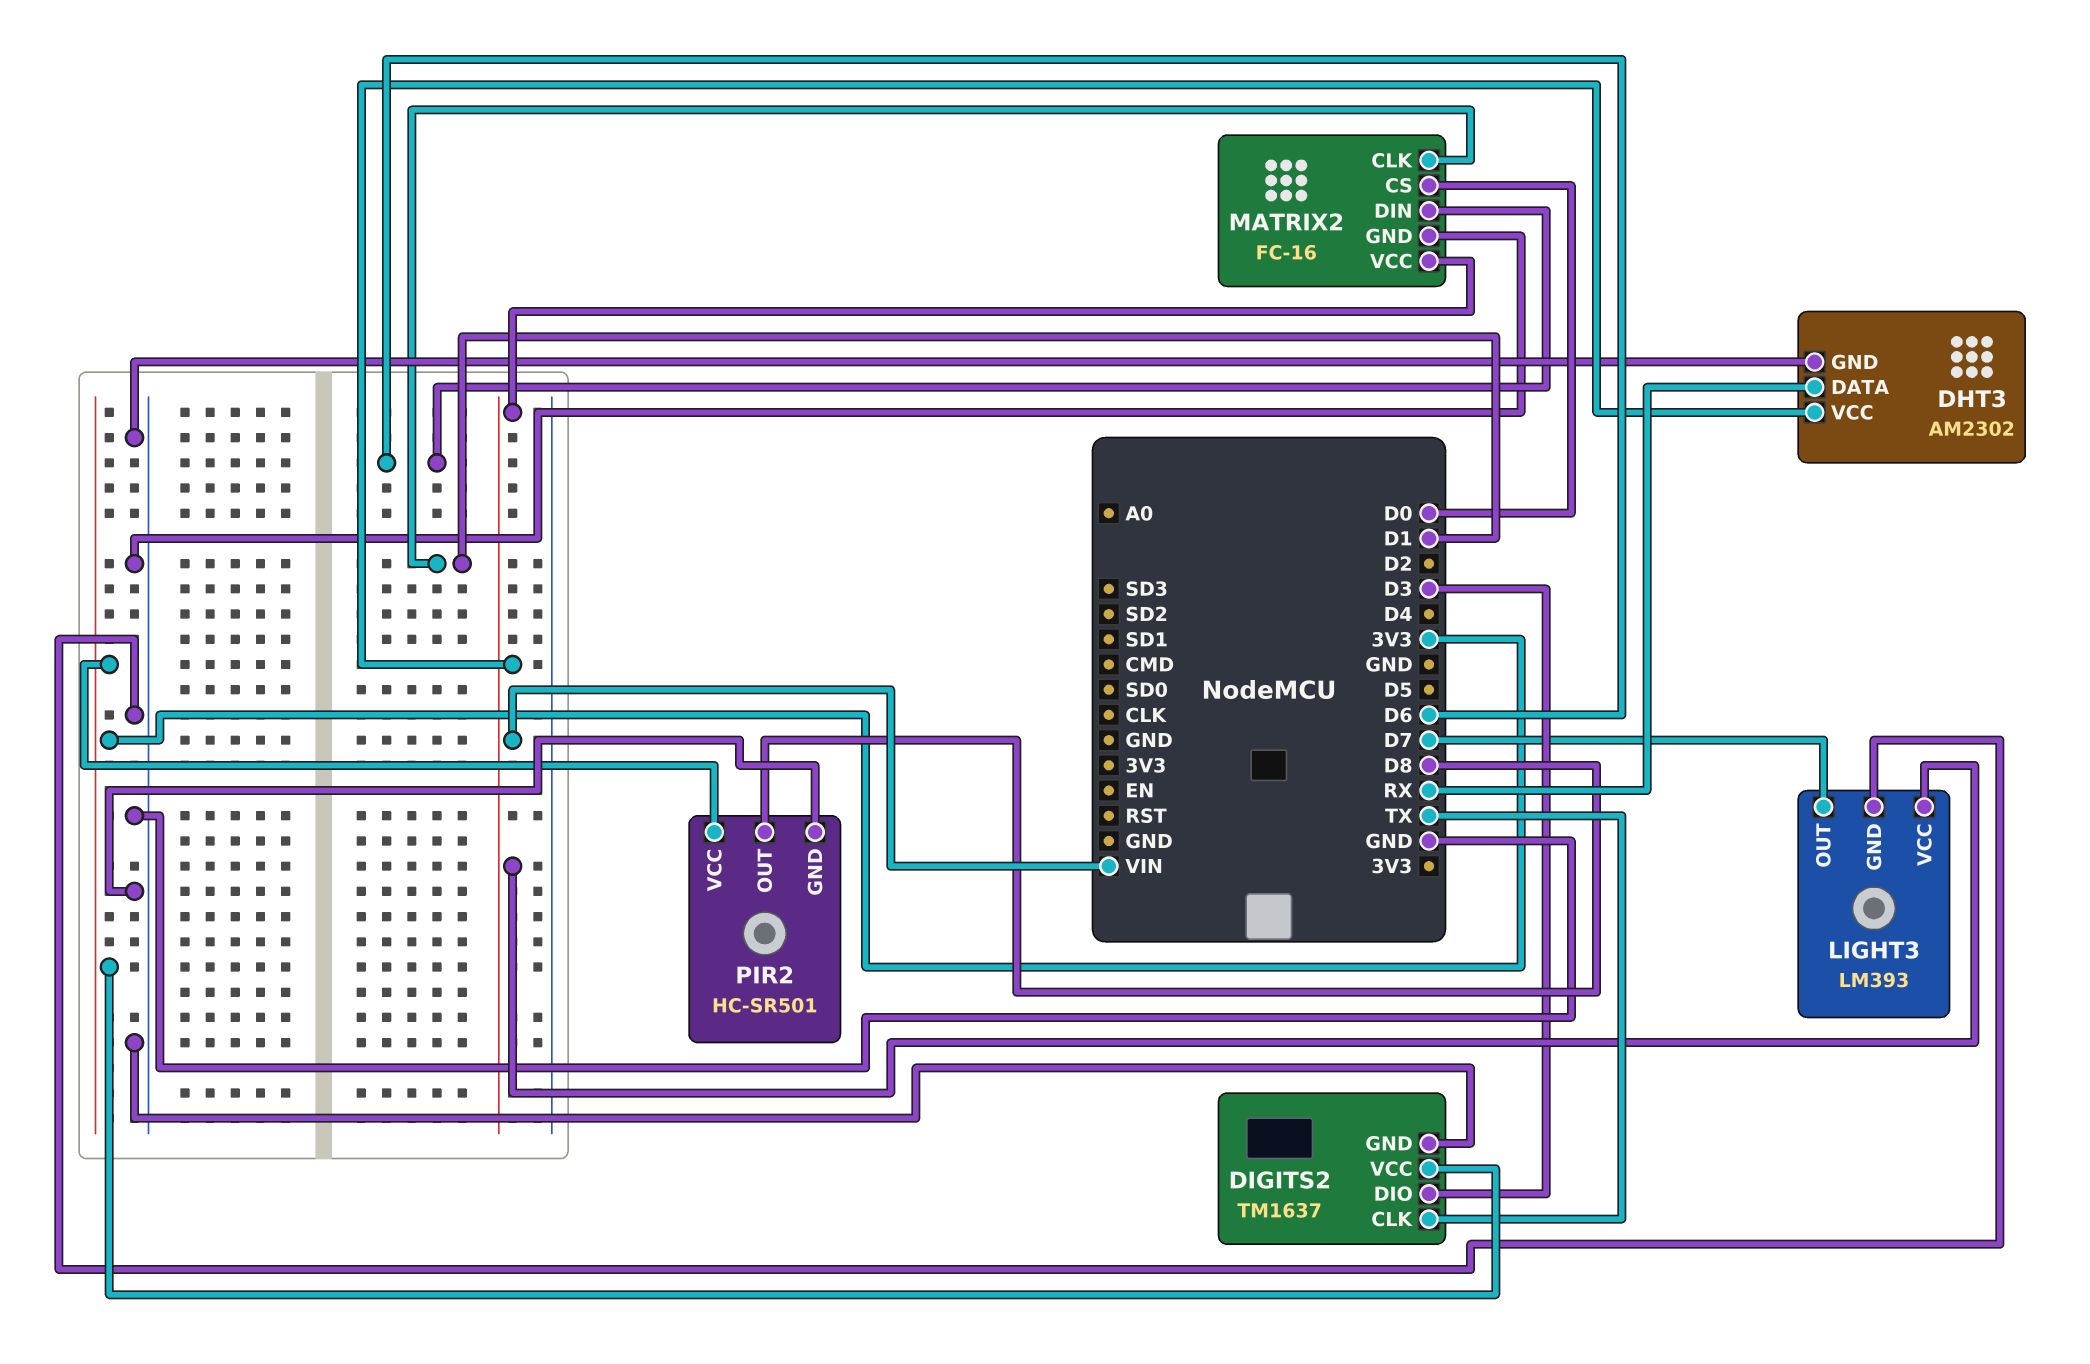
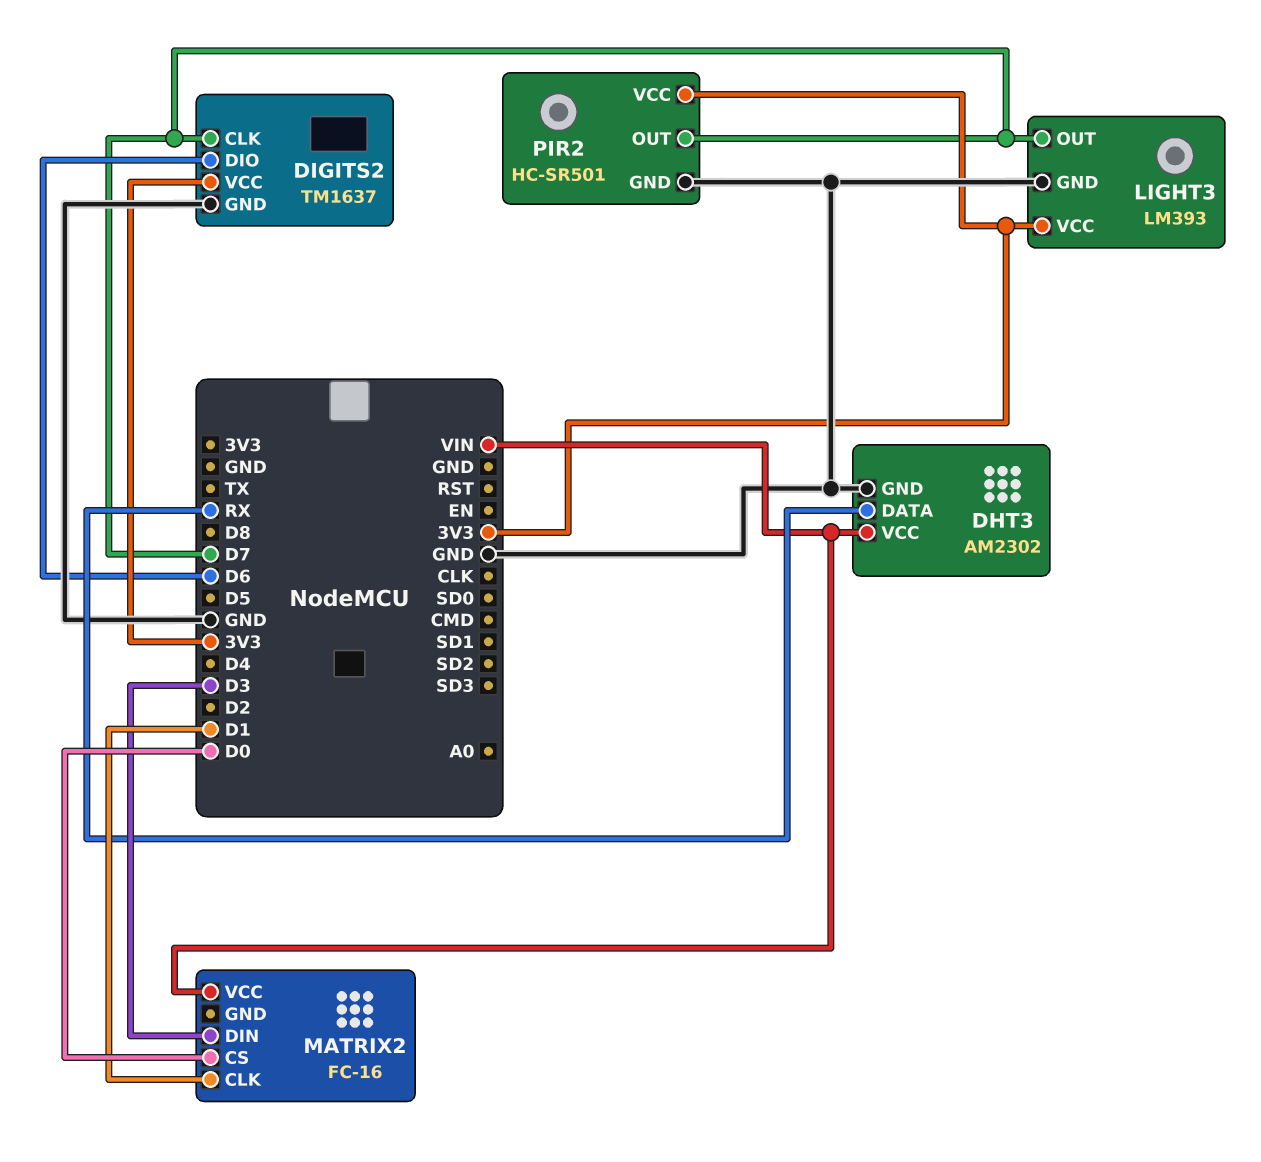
DIGITS2 pin CLK: TX -> D7
DIGITS2 pin DIO: D3 -> D6
LIGHT3 pin VCC: VIN -> 3V3
MATRIX2 pin DIN: D6 -> D3
MATRIX2 pin GND: GND -> none
PIR2 pin OUT: D8 -> D7

